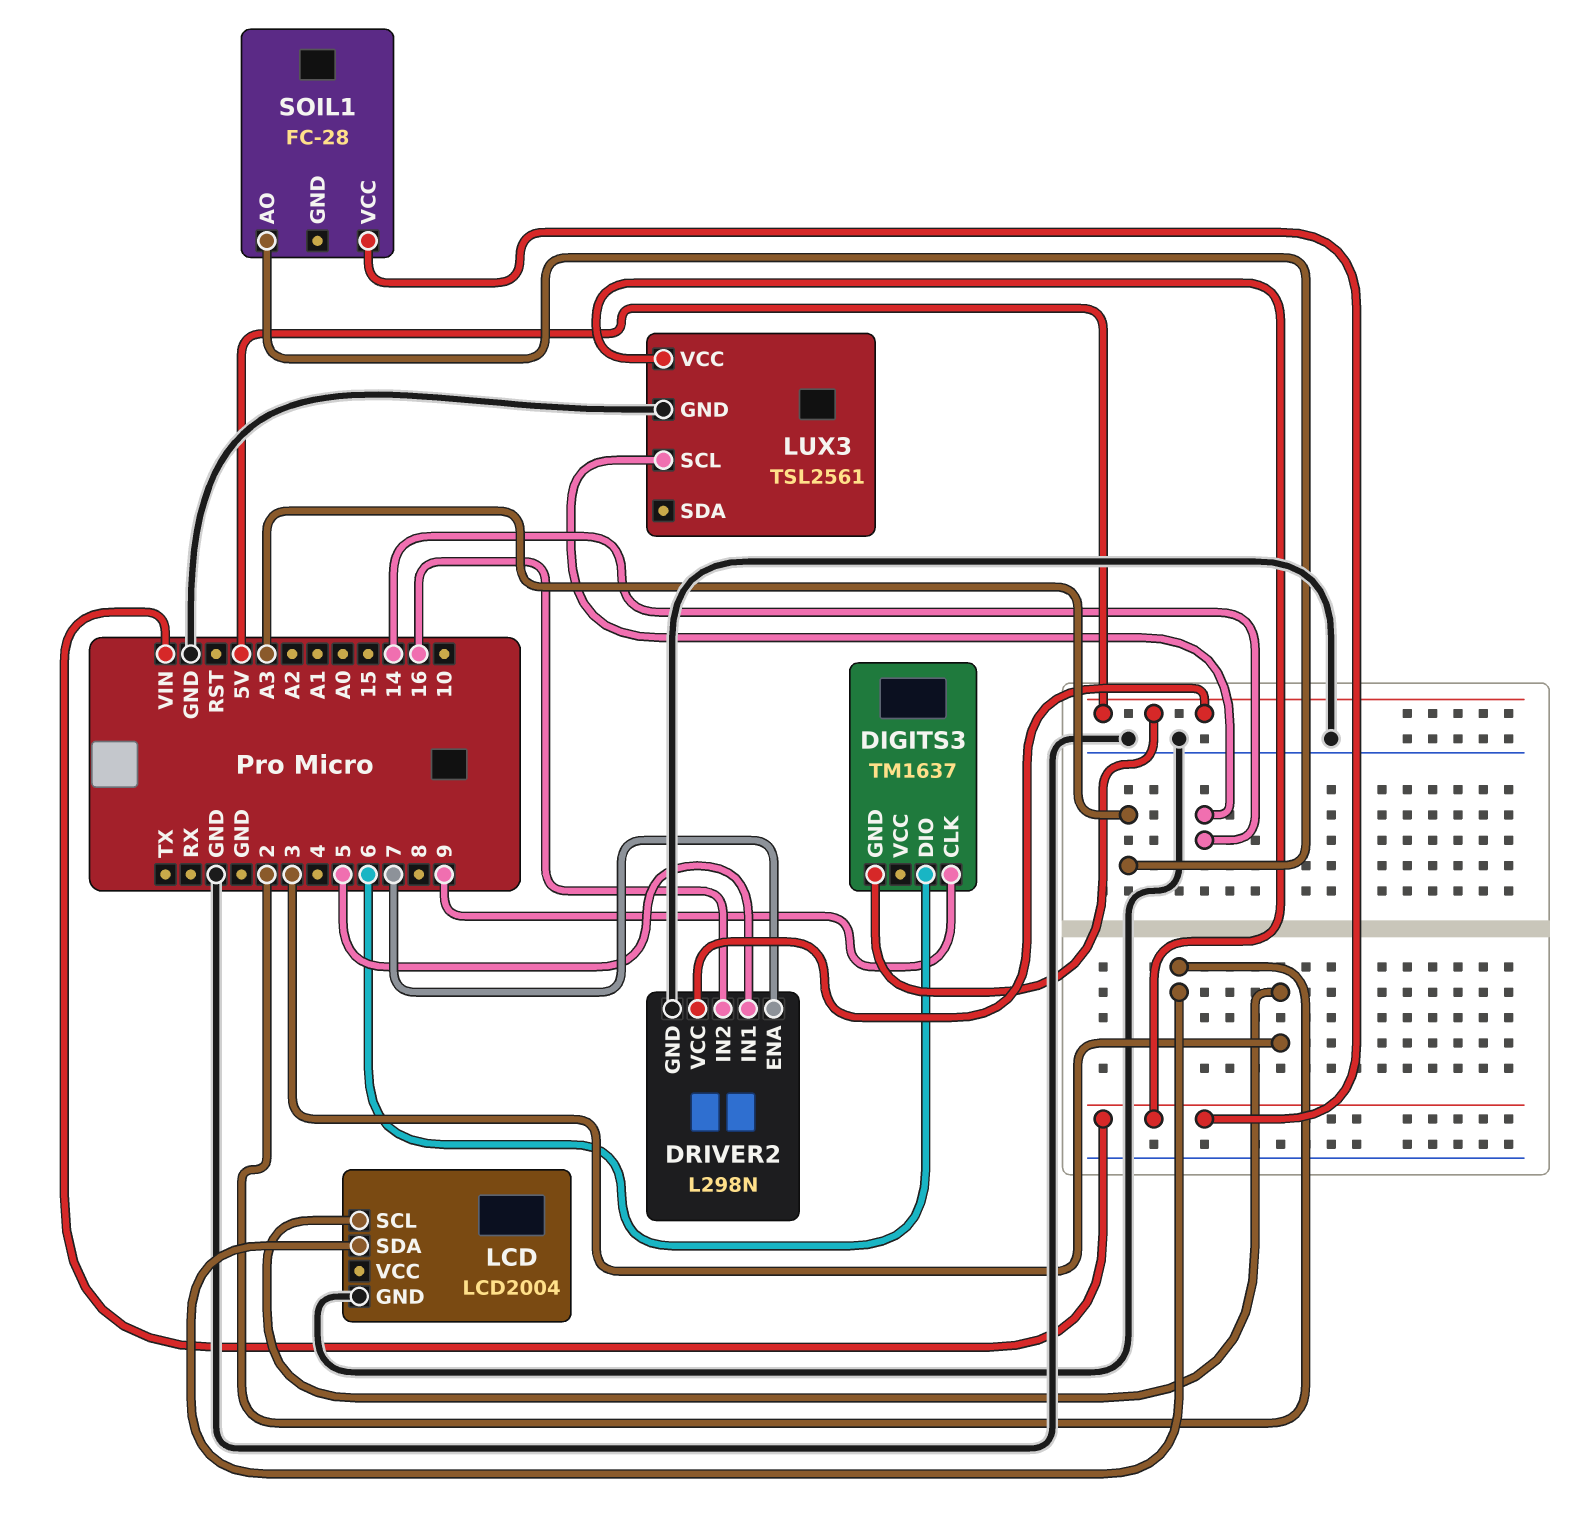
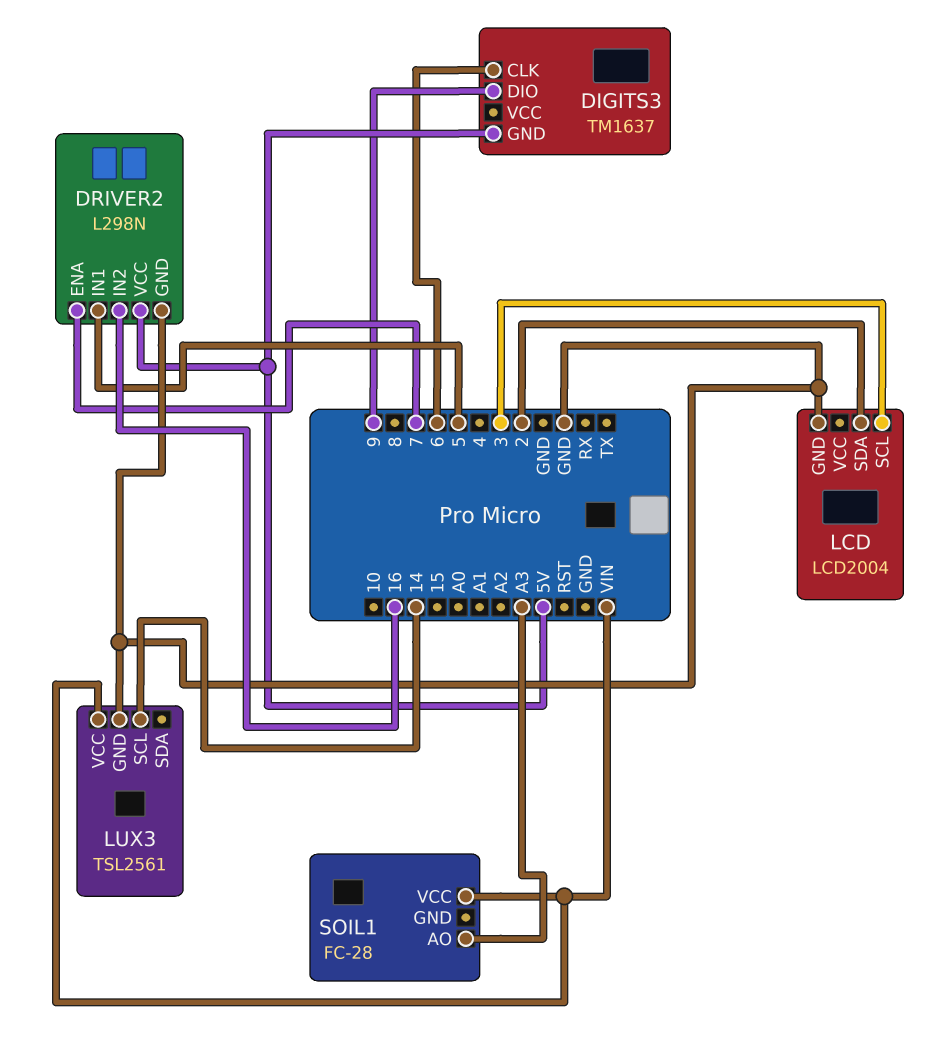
DIGITS3 pin CLK: 9 -> 6
DIGITS3 pin DIO: 6 -> 9

